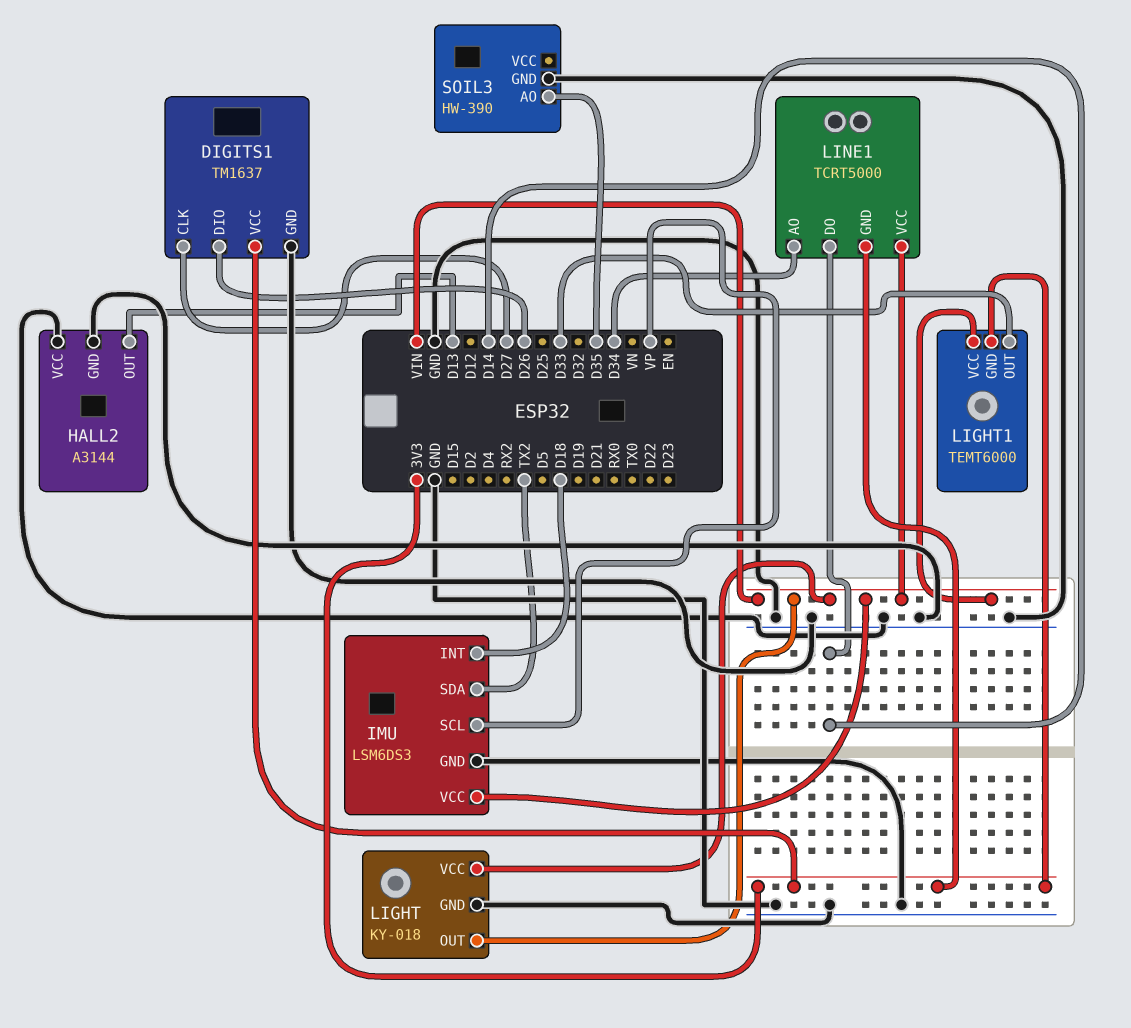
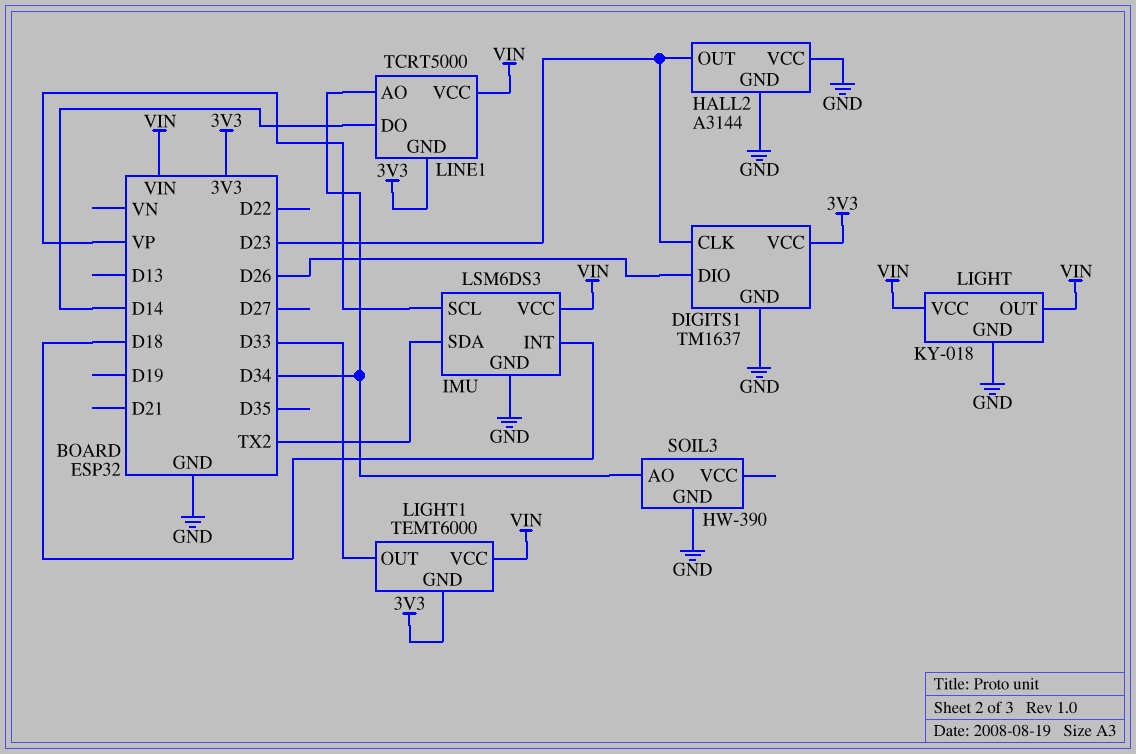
DIGITS1 pin CLK: D27 -> D23
HALL2 pin OUT: D13 -> D23
SOIL3 pin AO: D35 -> D34

